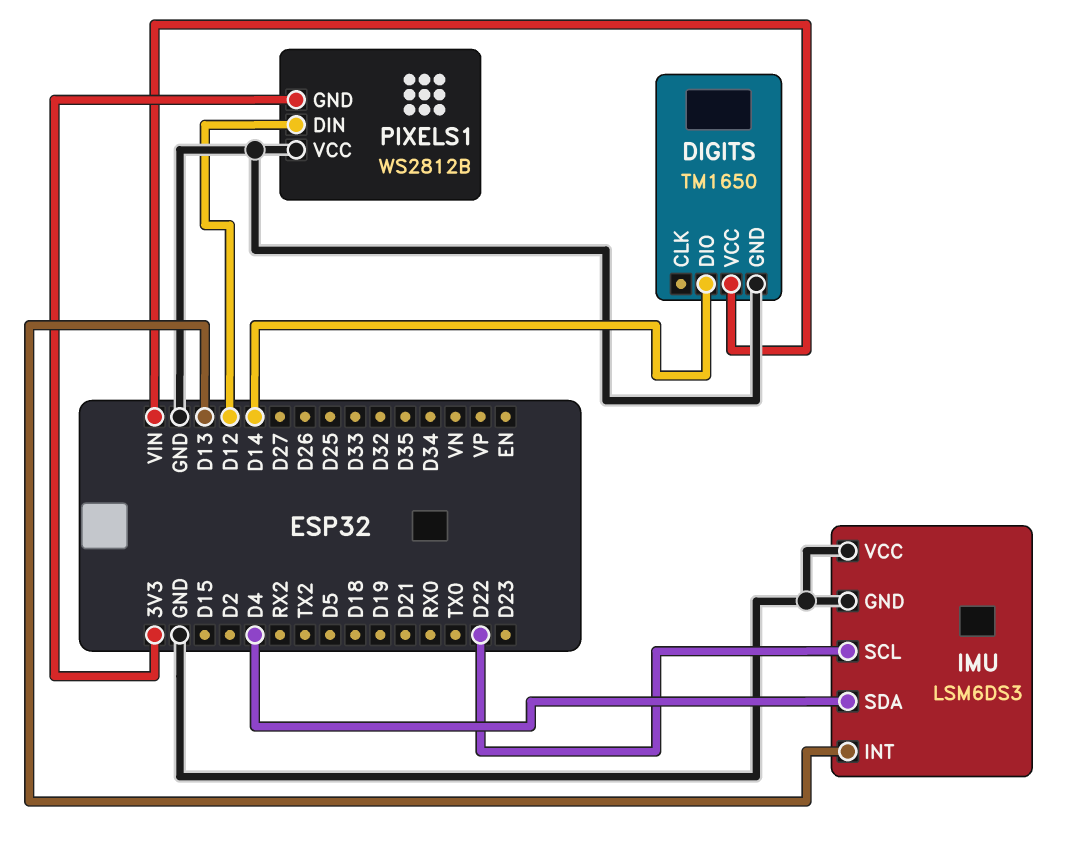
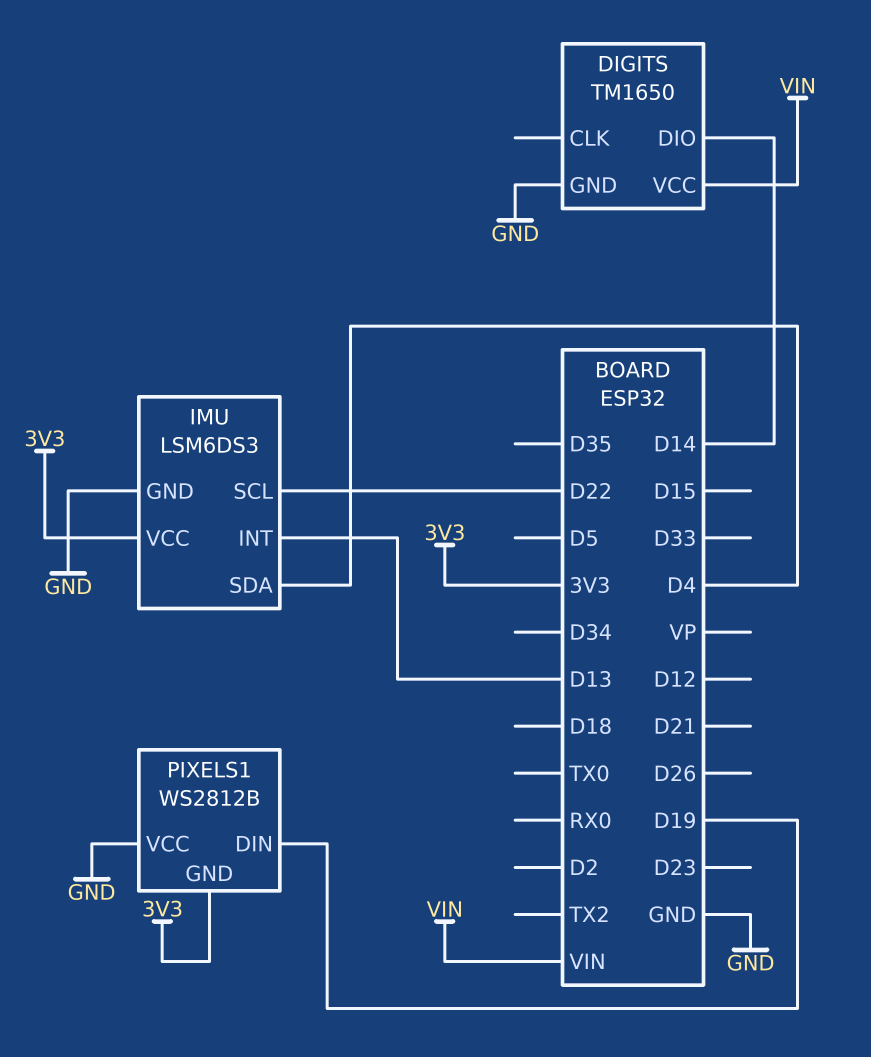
IMU pin VCC: GND -> 3V3
PIXELS1 pin DIN: D12 -> D19

